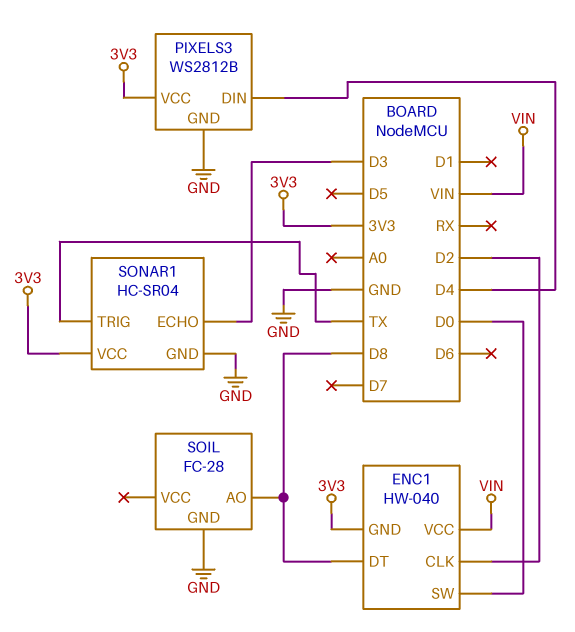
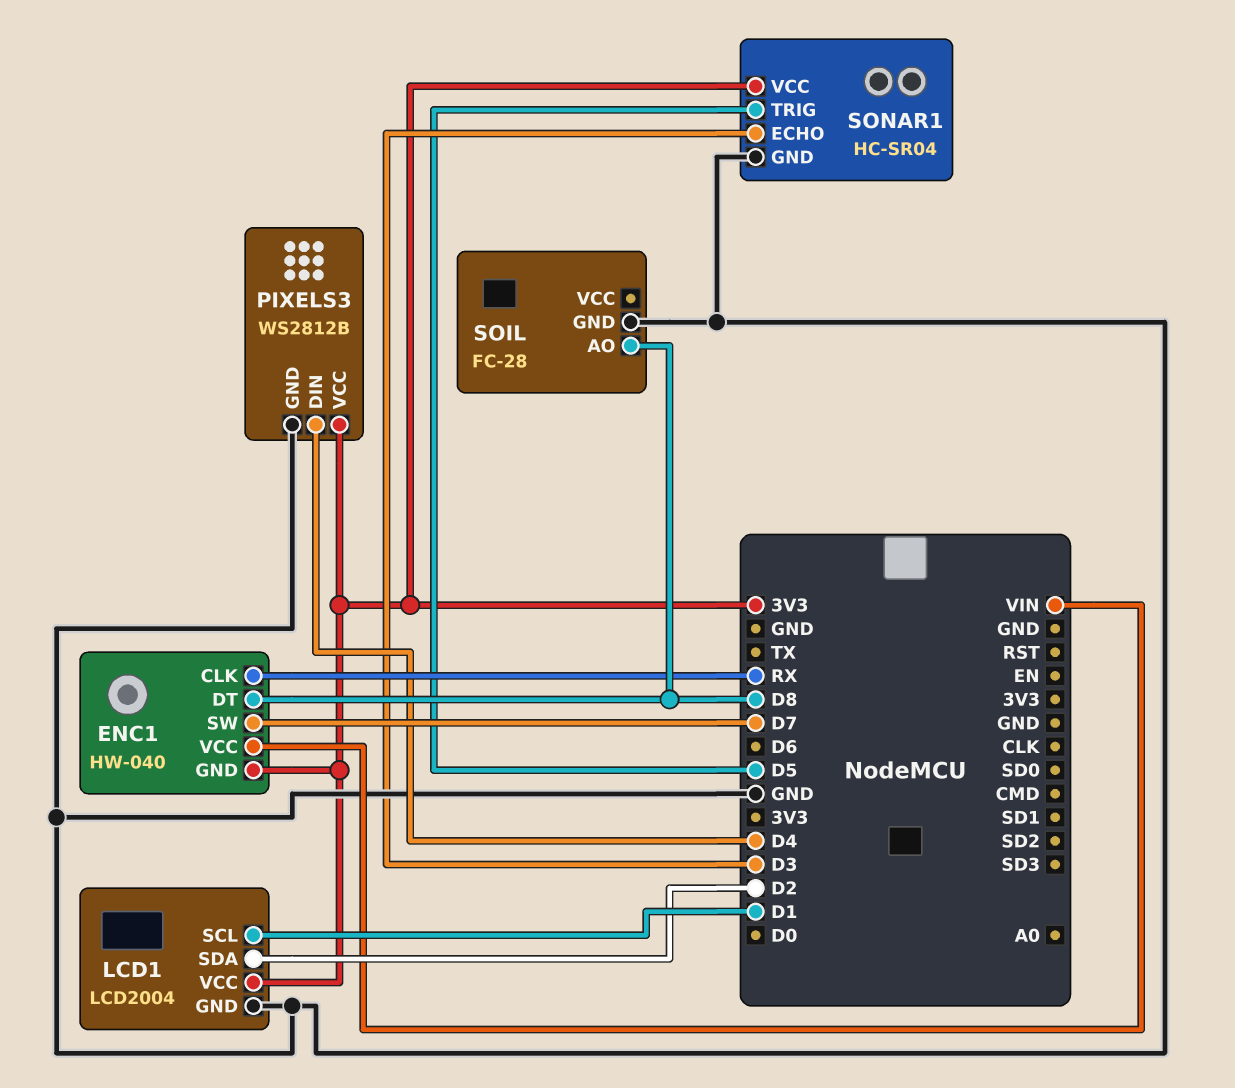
ENC1 pin CLK: D2 -> RX
ENC1 pin SW: D0 -> D7
LCD1: none -> LCD2004
LCD1 pin GND: none -> GND
LCD1 pin SCL: none -> D1
LCD1 pin SDA: none -> D2
LCD1 pin VCC: none -> 3V3
SONAR1 pin TRIG: TX -> D5

